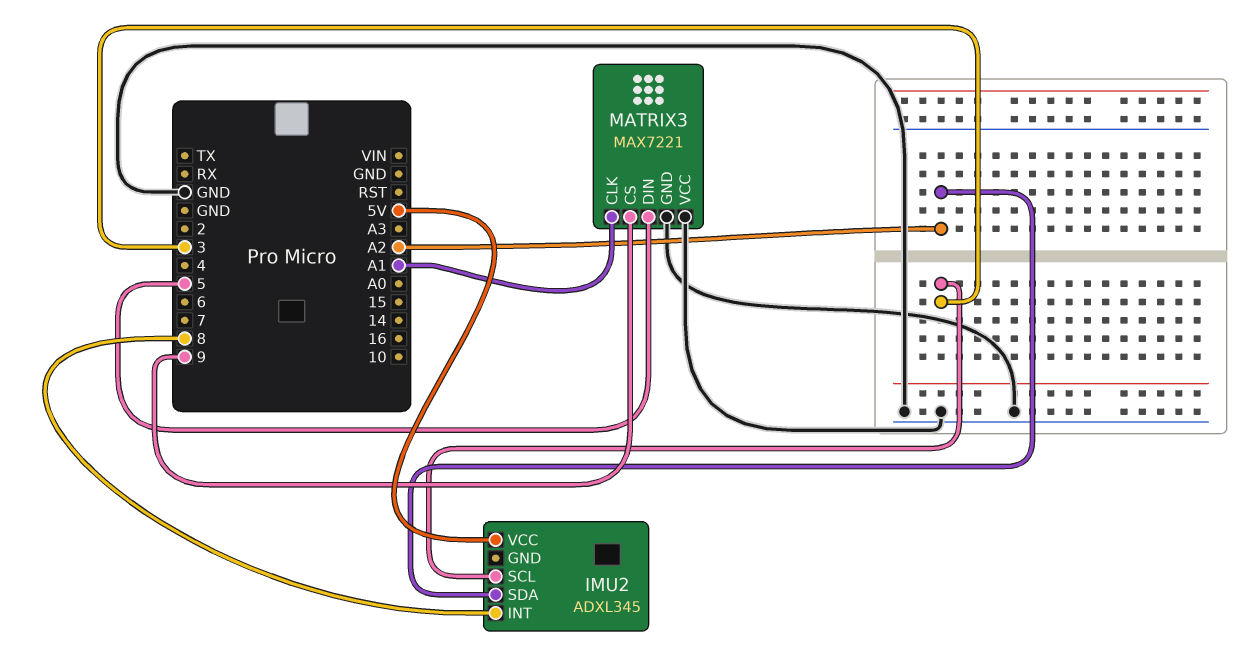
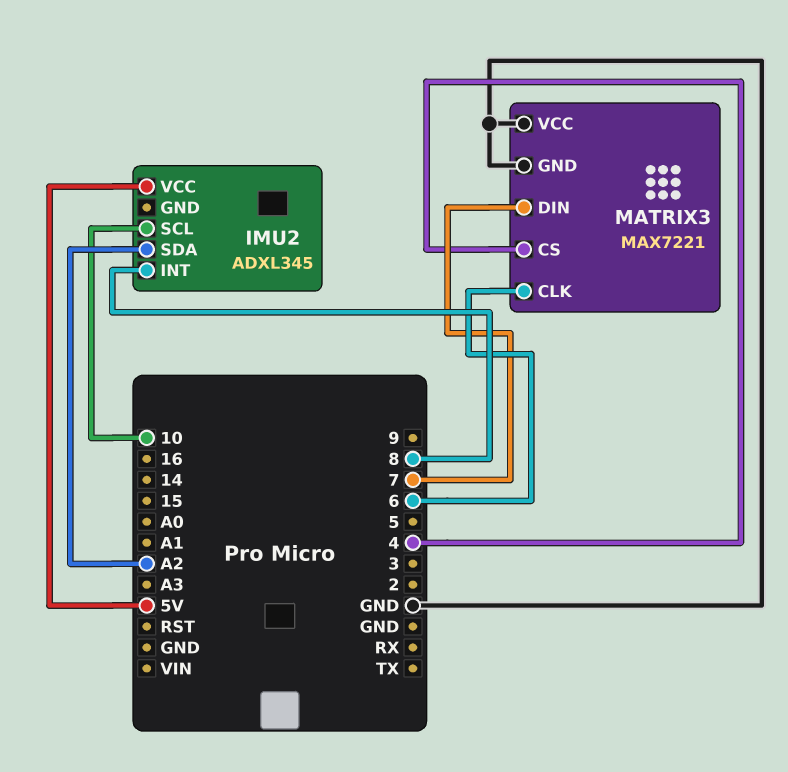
IMU2 pin SCL: 3 -> 10
MATRIX3 pin CLK: A1 -> 6
MATRIX3 pin CS: 9 -> 4
MATRIX3 pin DIN: 5 -> 7

